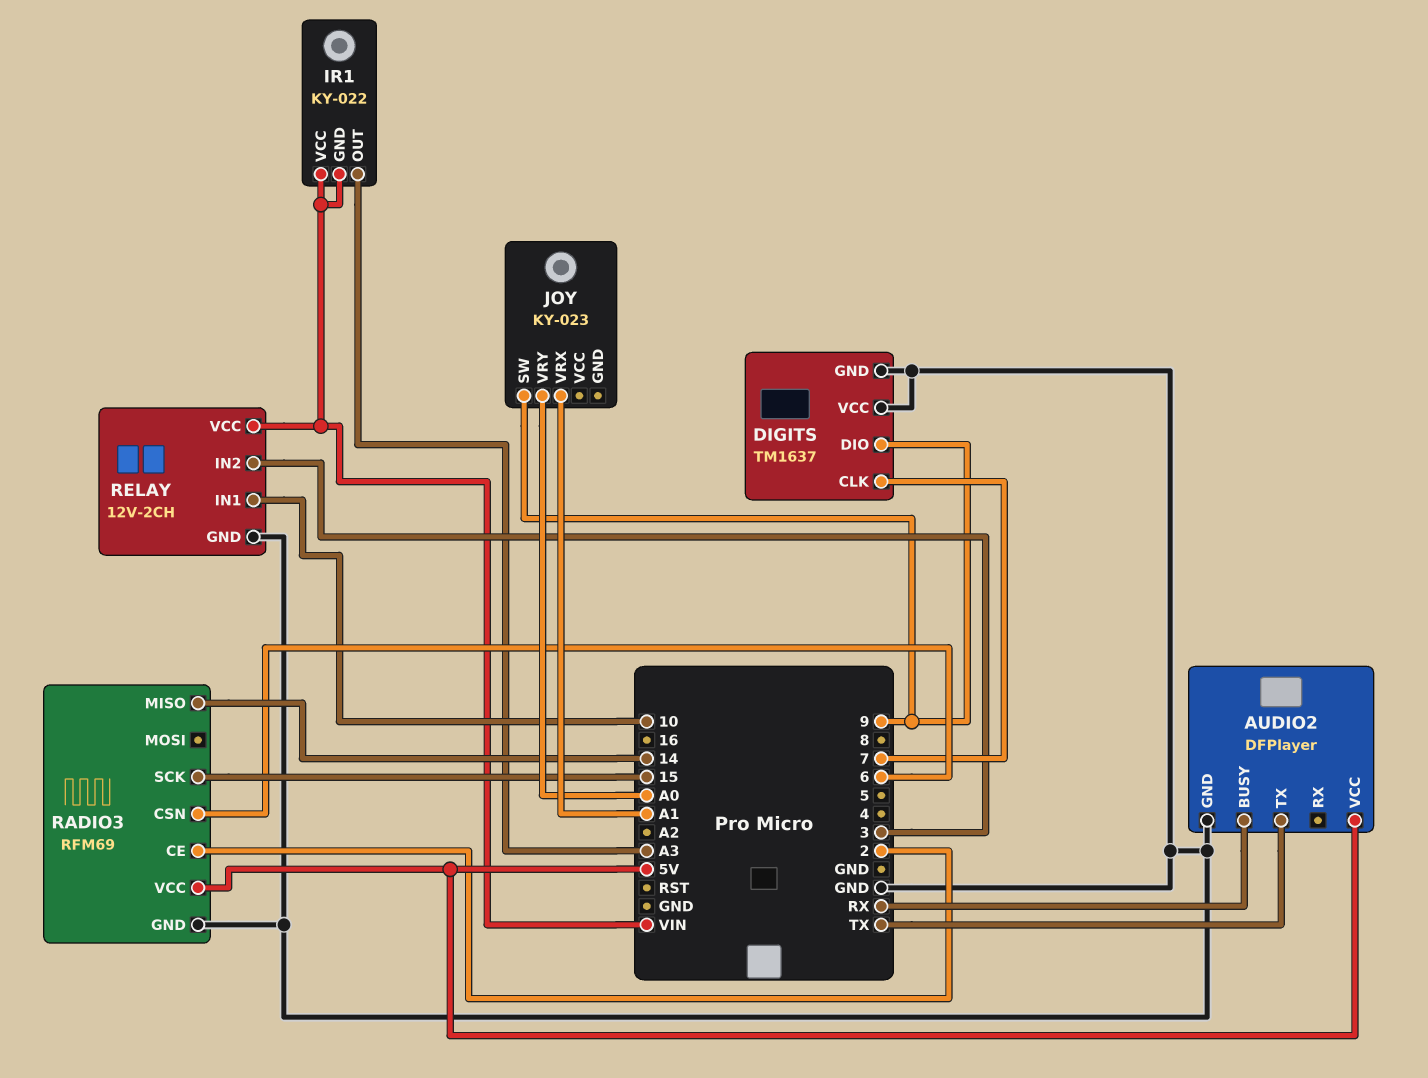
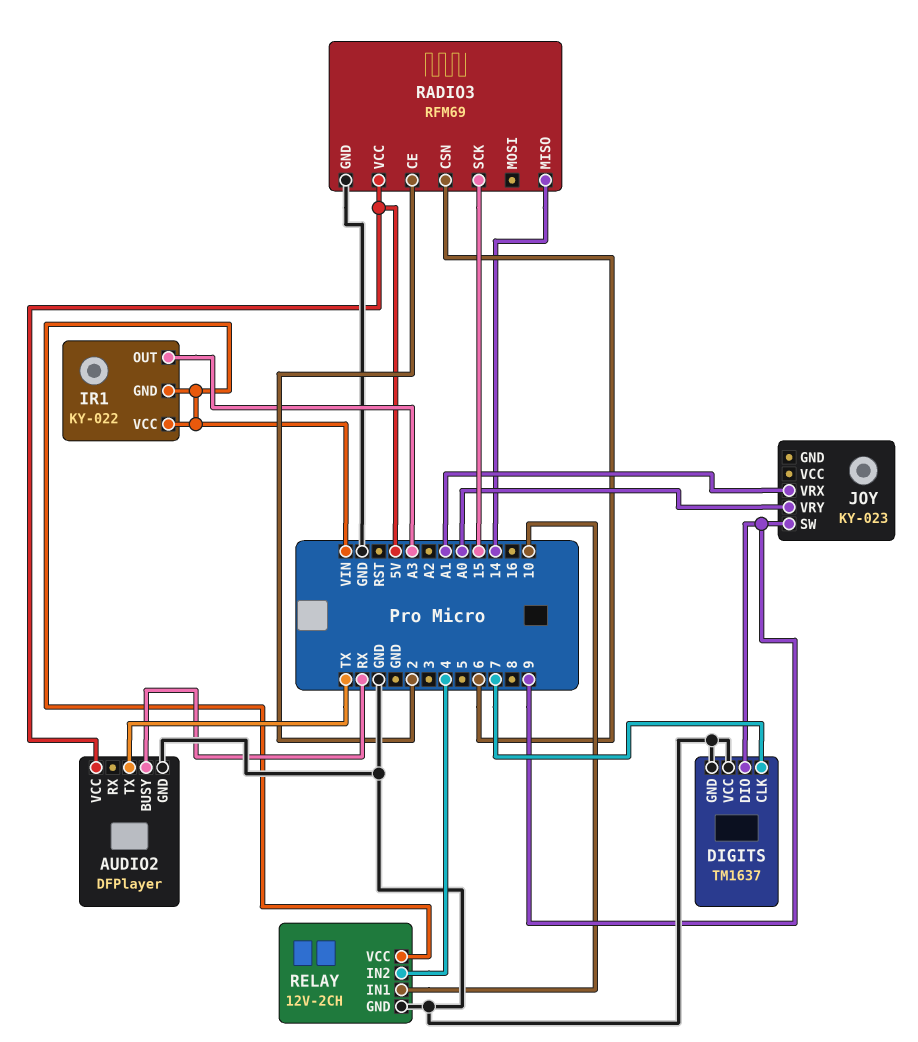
RELAY pin IN2: 3 -> 4

